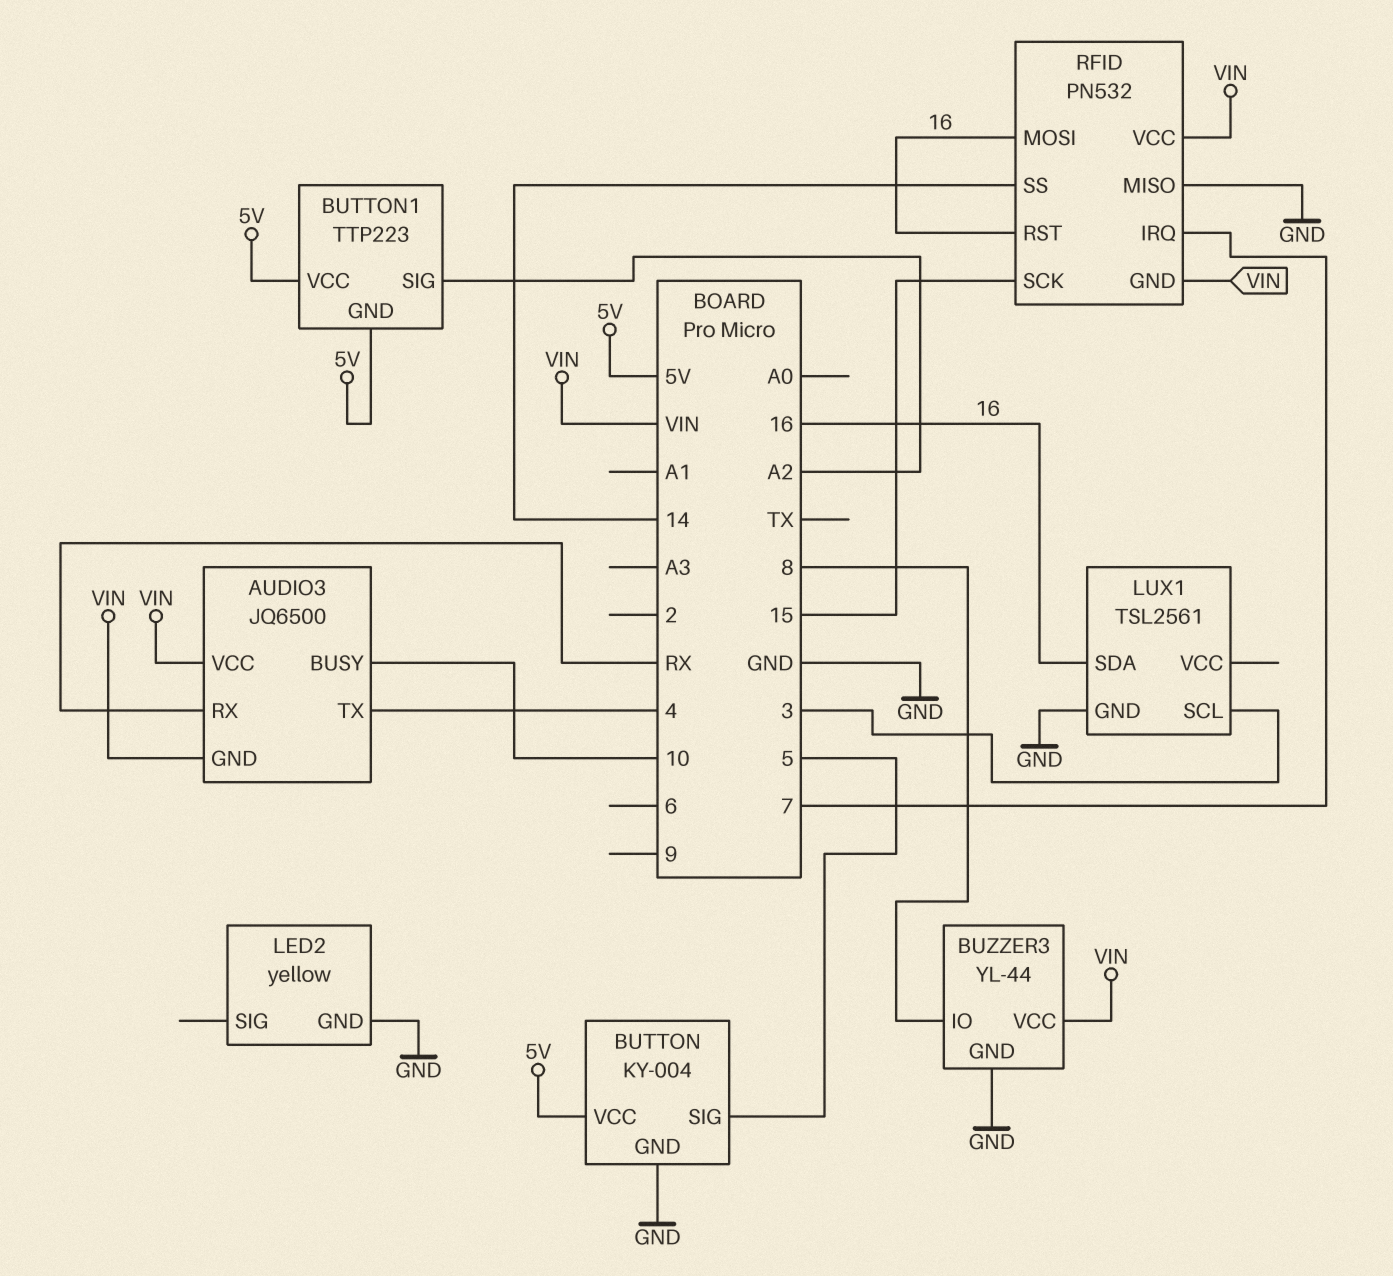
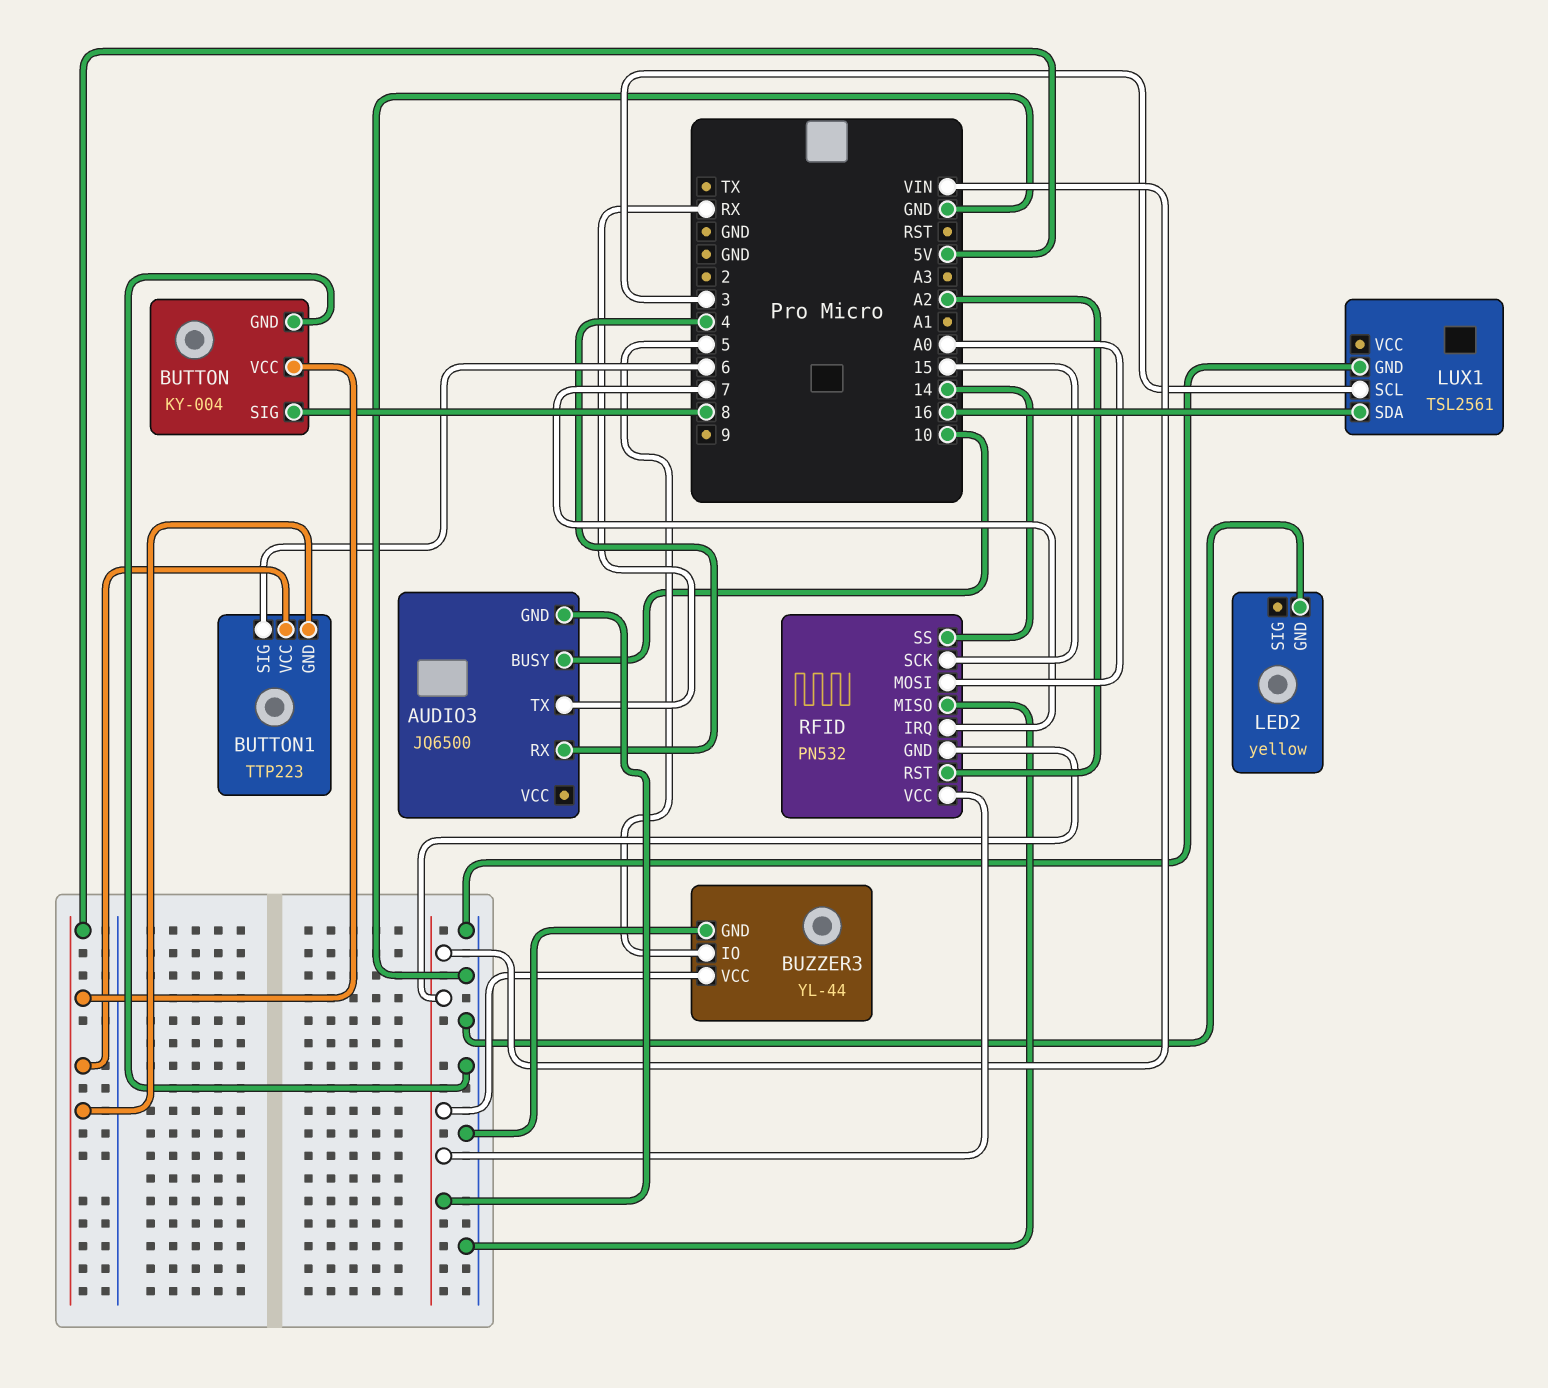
AUDIO3 pin RX: RX -> 4
AUDIO3 pin TX: 4 -> RX
AUDIO3 pin VCC: VIN -> none
BUTTON pin SIG: 5 -> 8
BUTTON1 pin SIG: A2 -> 6
BUZZER3 pin IO: 8 -> 5
RFID pin MOSI: 16 -> A0
RFID pin RST: 16 -> A2

